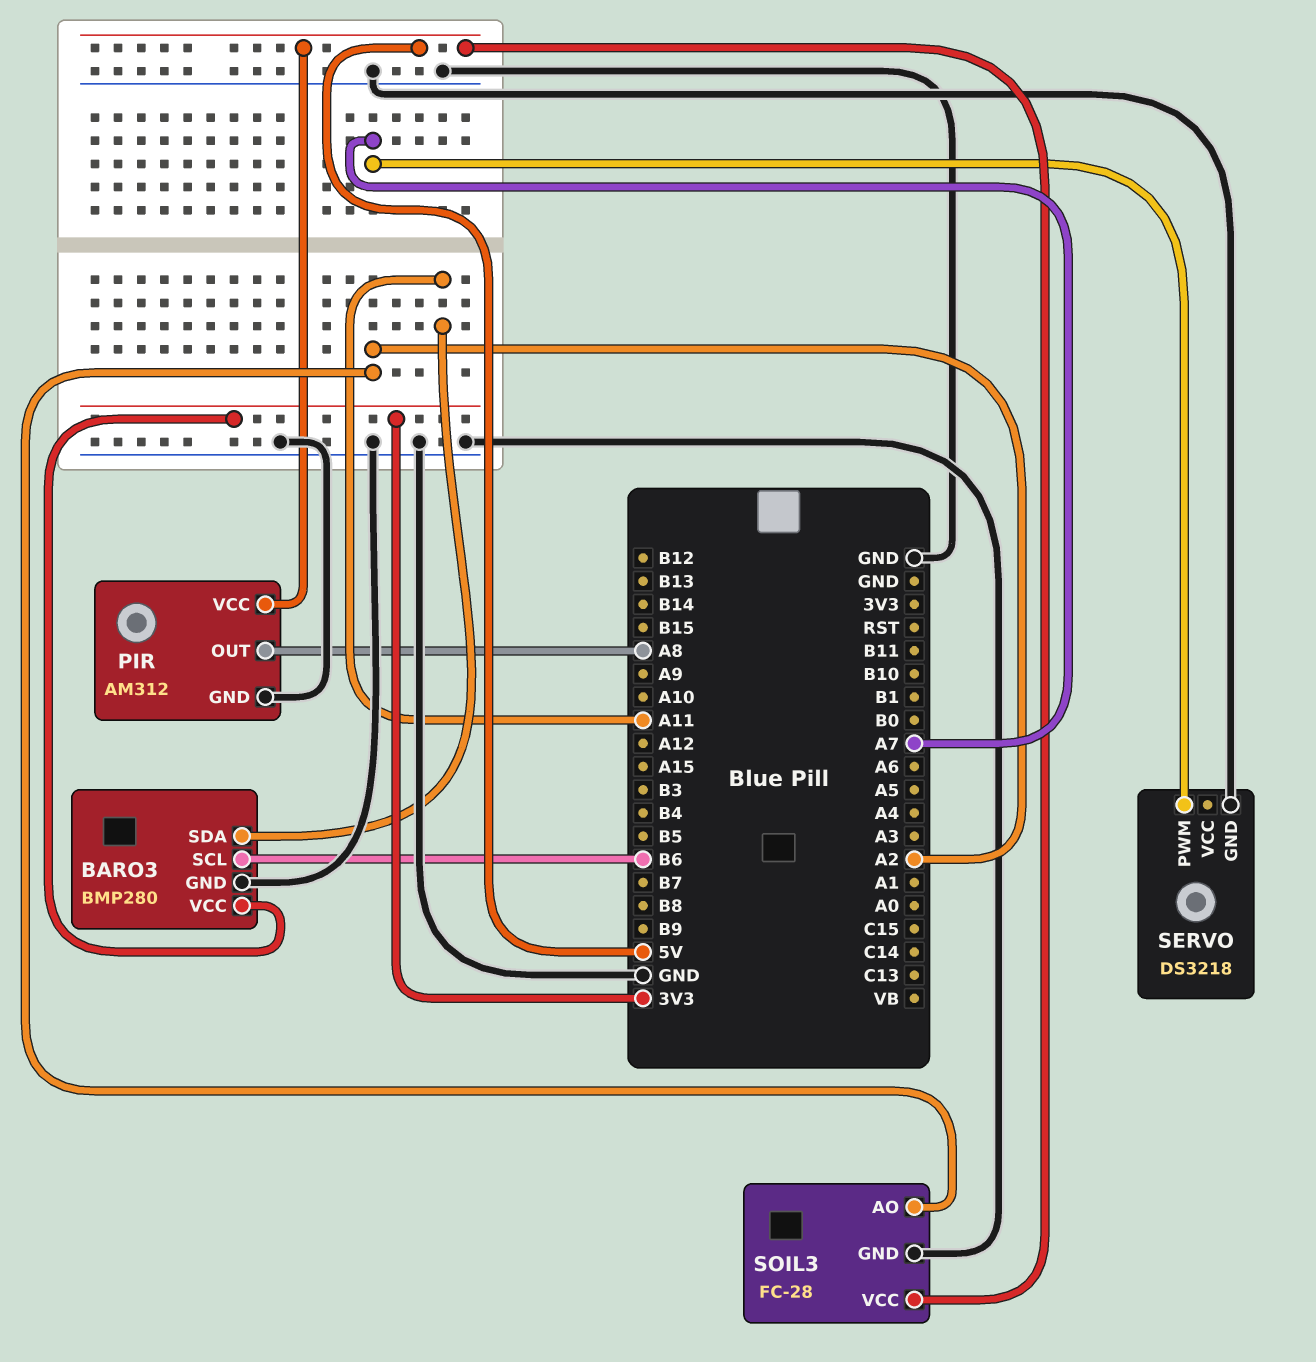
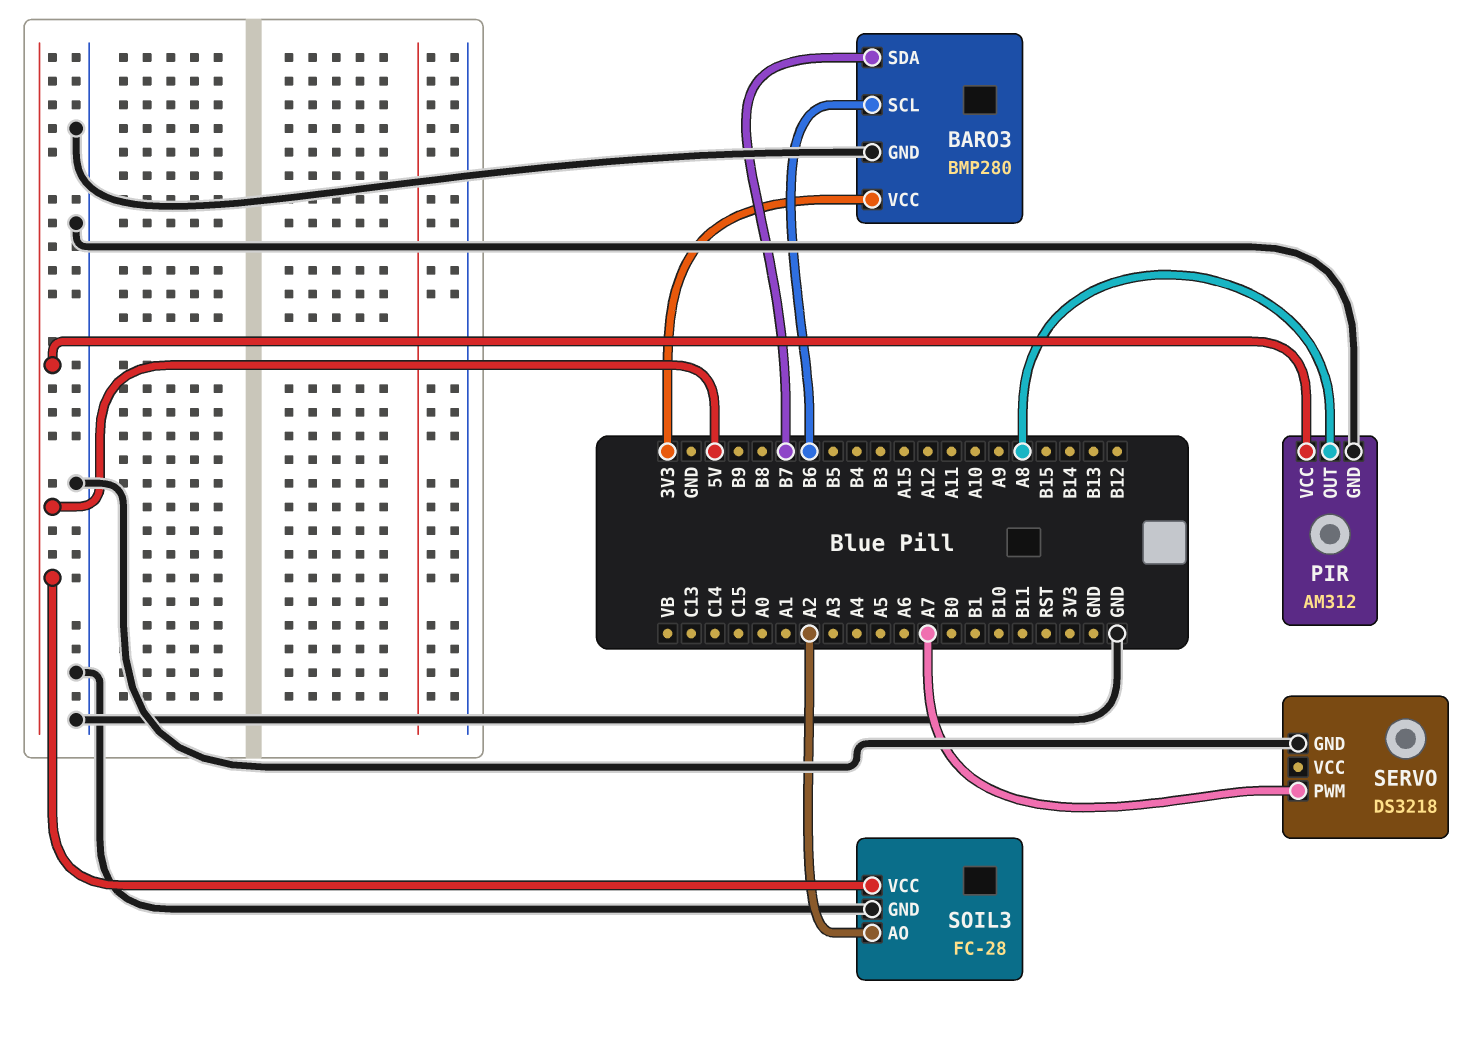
BARO3 pin SDA: A11 -> B7

